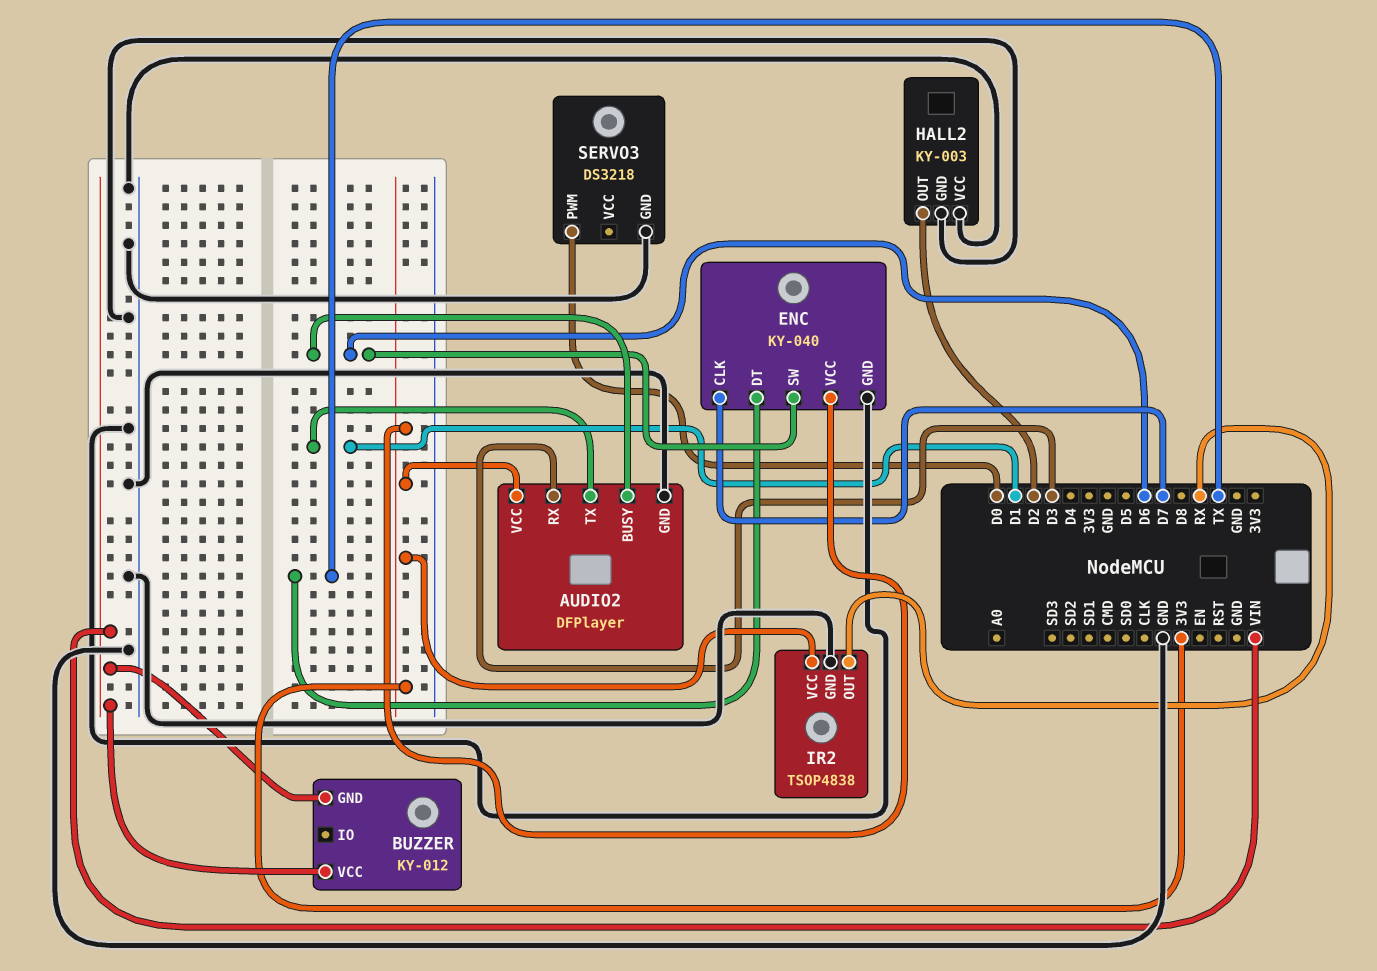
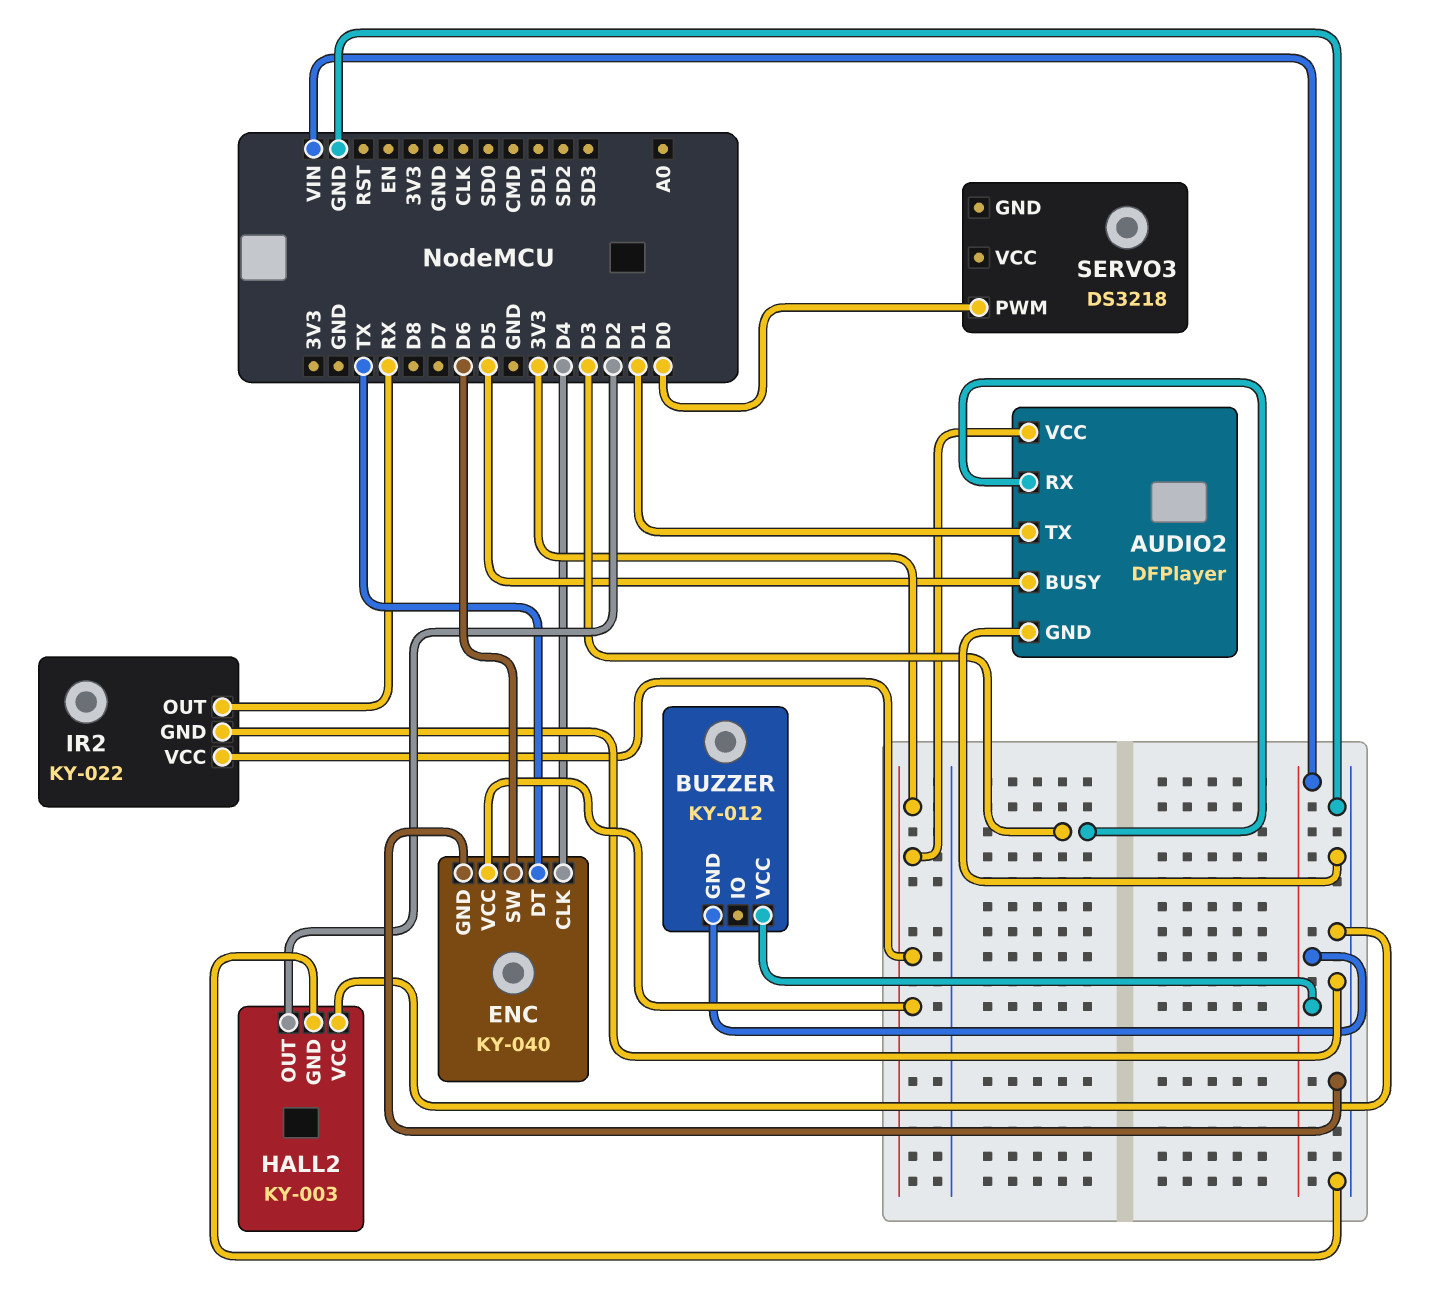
AUDIO2 pin BUSY: D6 -> D5
ENC pin CLK: D7 -> D4
IR2: TSOP4838 -> KY-022
SERVO3 pin GND: GND -> none

